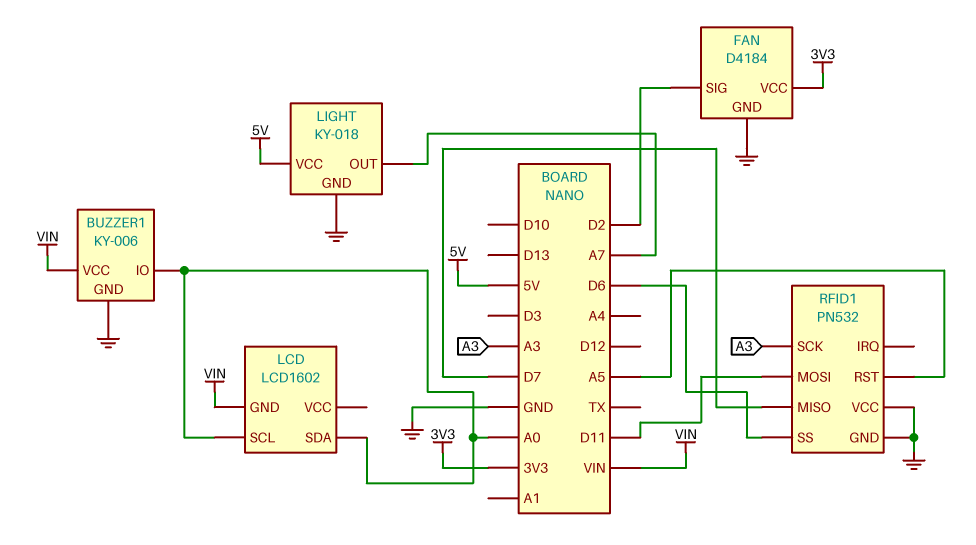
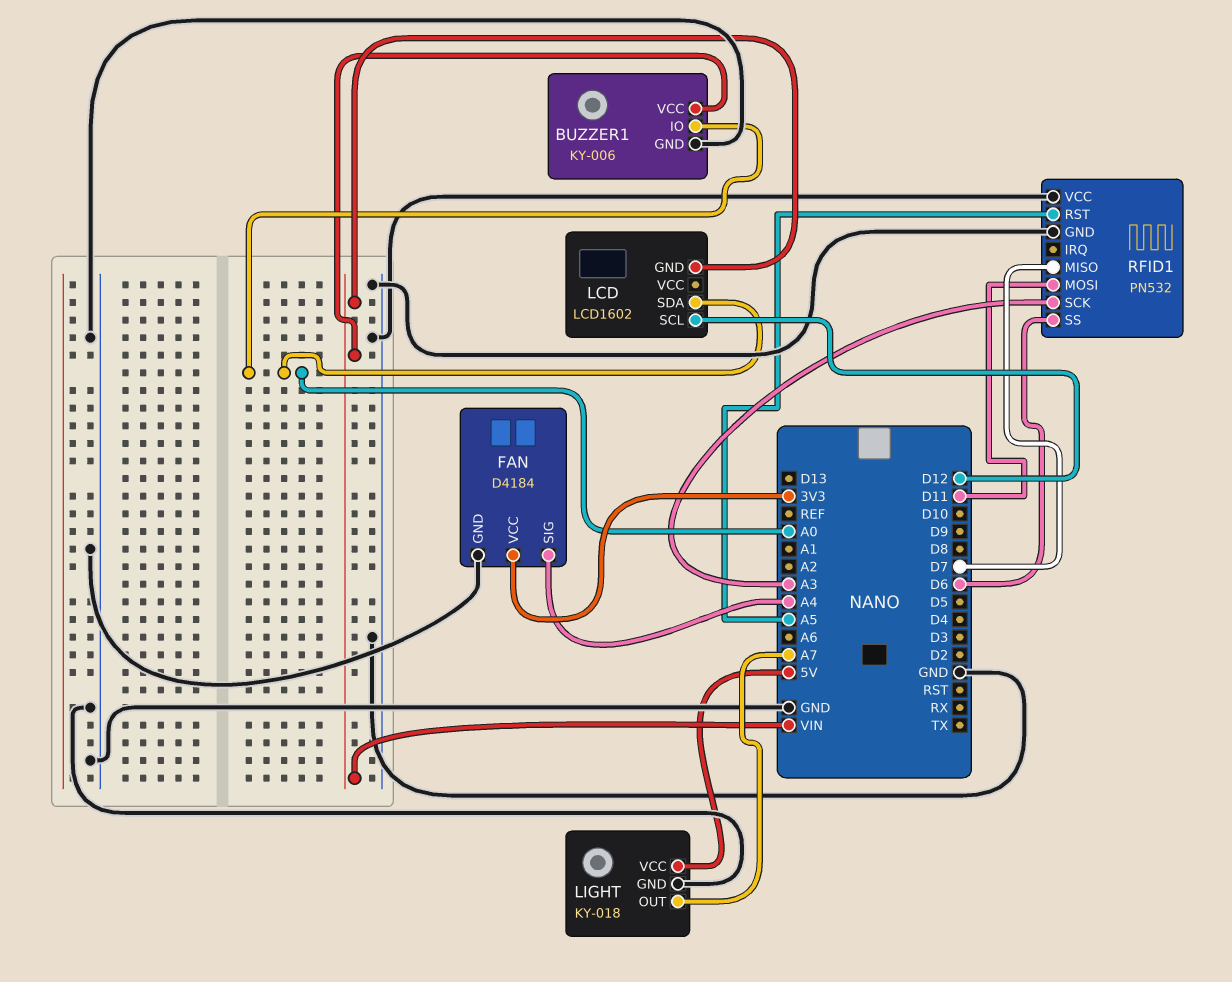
FAN pin SIG: D2 -> A4
LCD pin SCL: A0 -> D12

